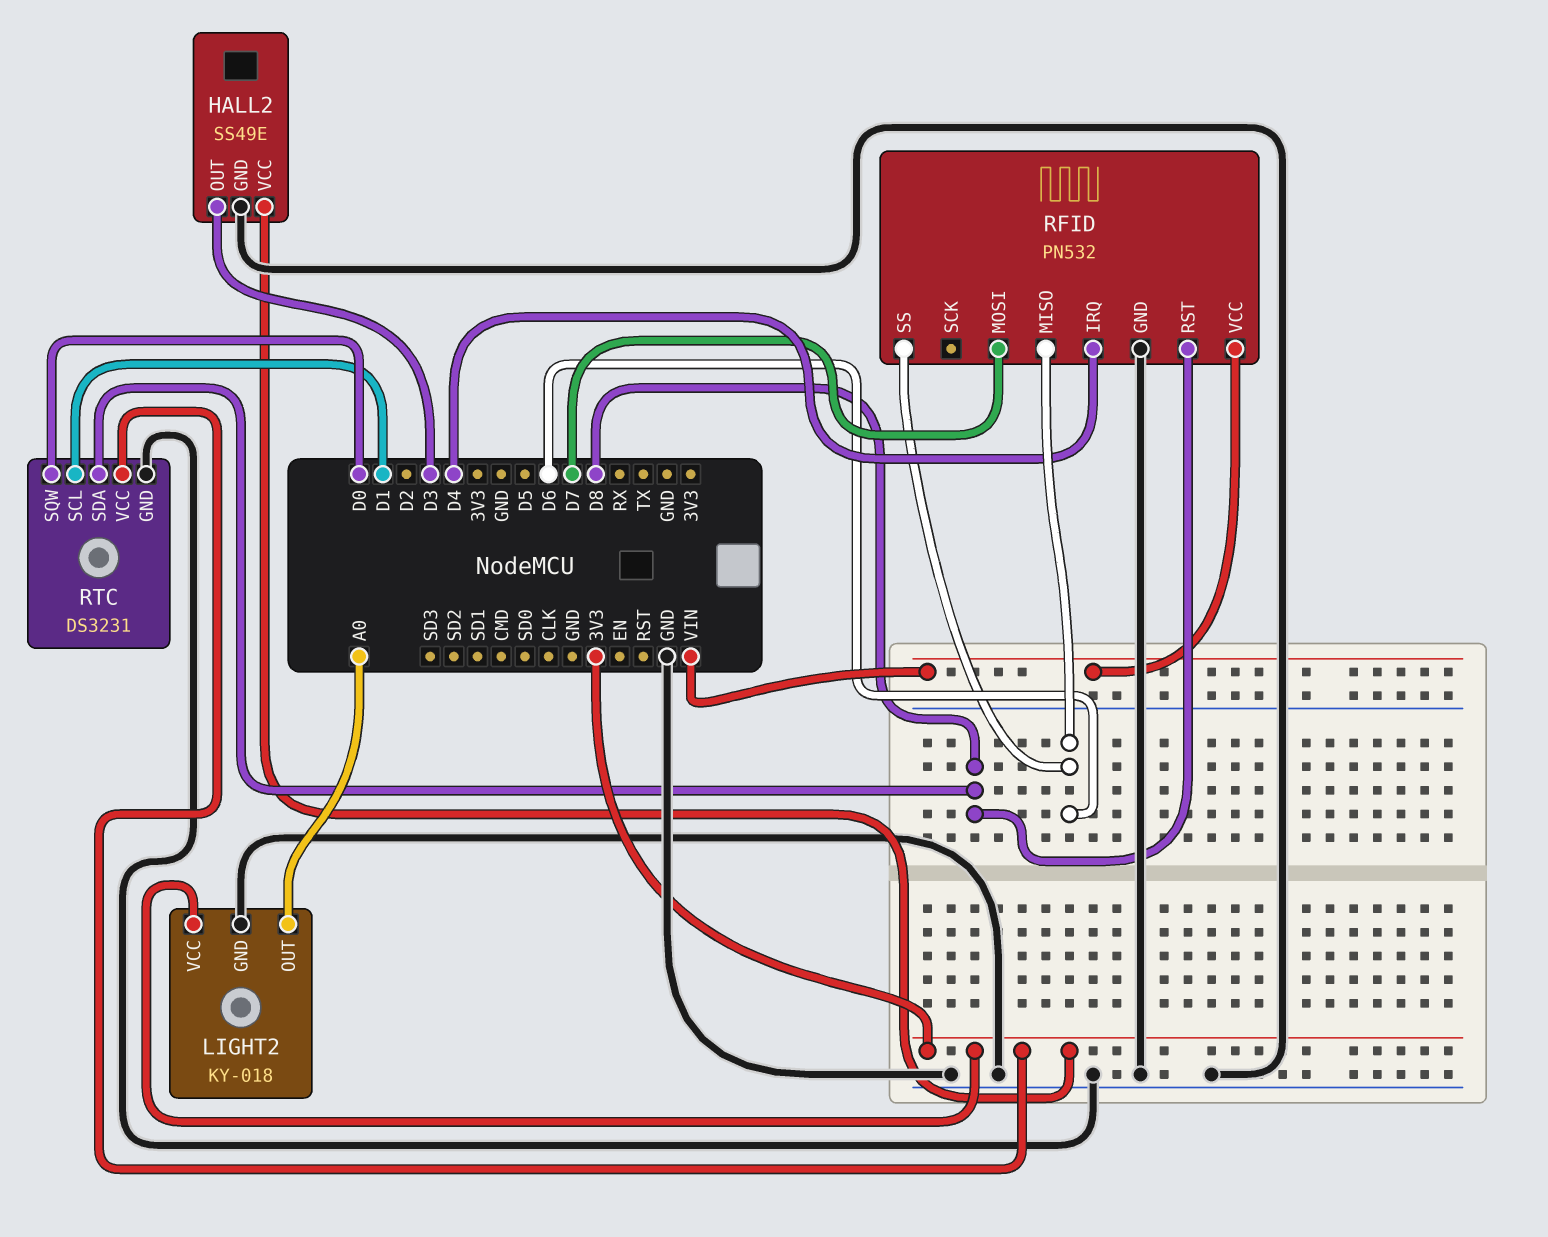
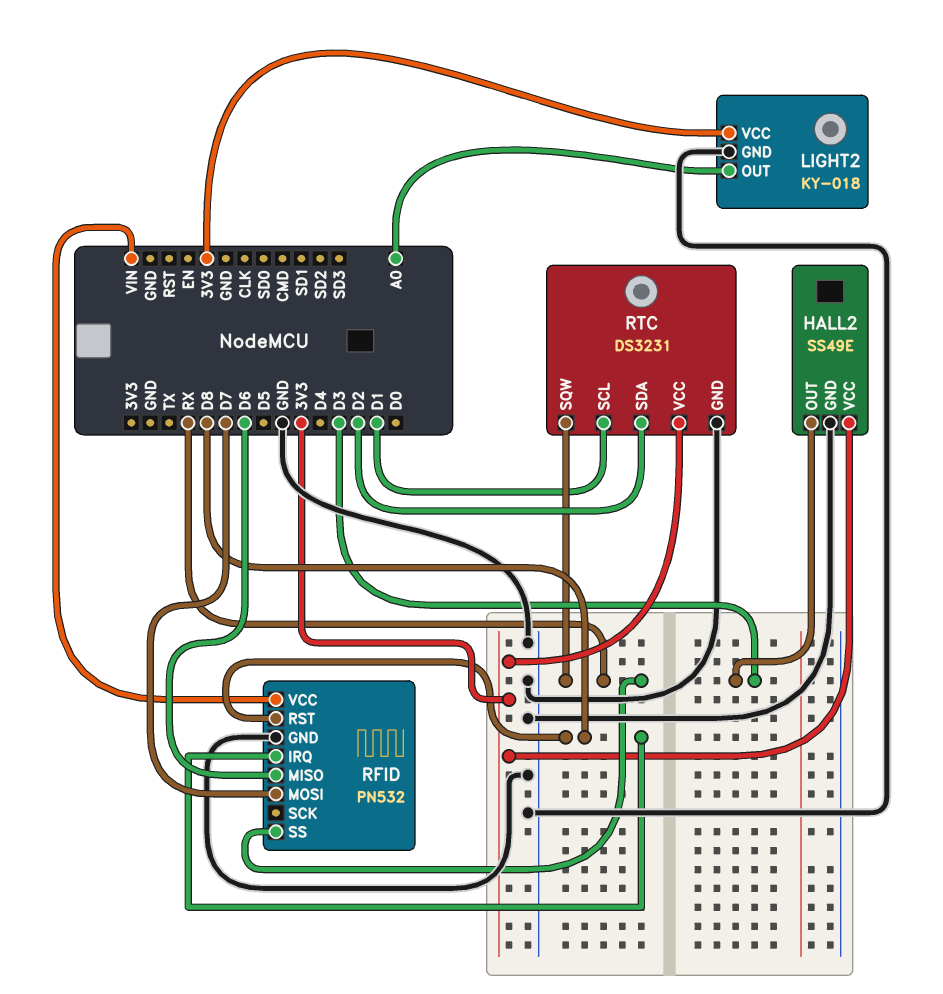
RFID pin IRQ: D4 -> D8
RFID pin SS: D6 -> RX
RTC pin SDA: D8 -> D2
RTC pin SQW: D0 -> RX

